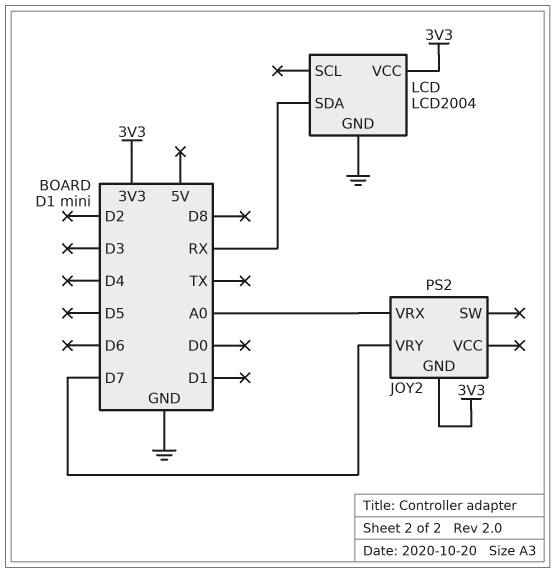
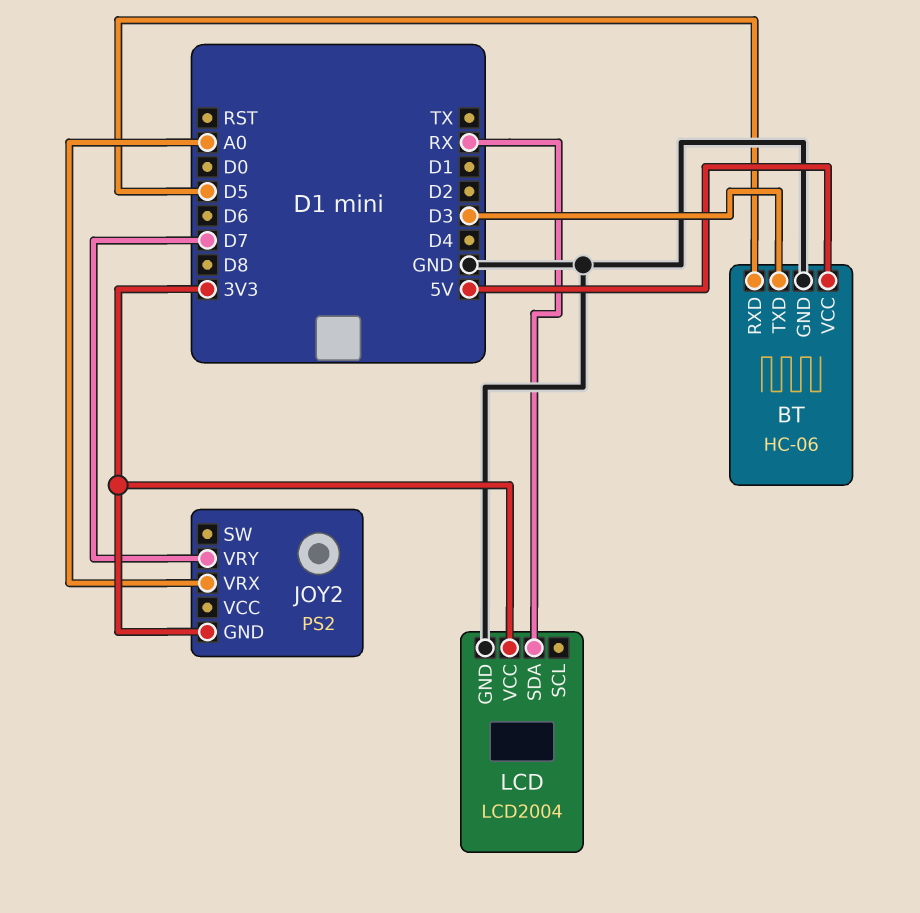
BT: none -> HC-06
BT pin GND: none -> GND
BT pin RXD: none -> D5
BT pin TXD: none -> D3
BT pin VCC: none -> 5V

